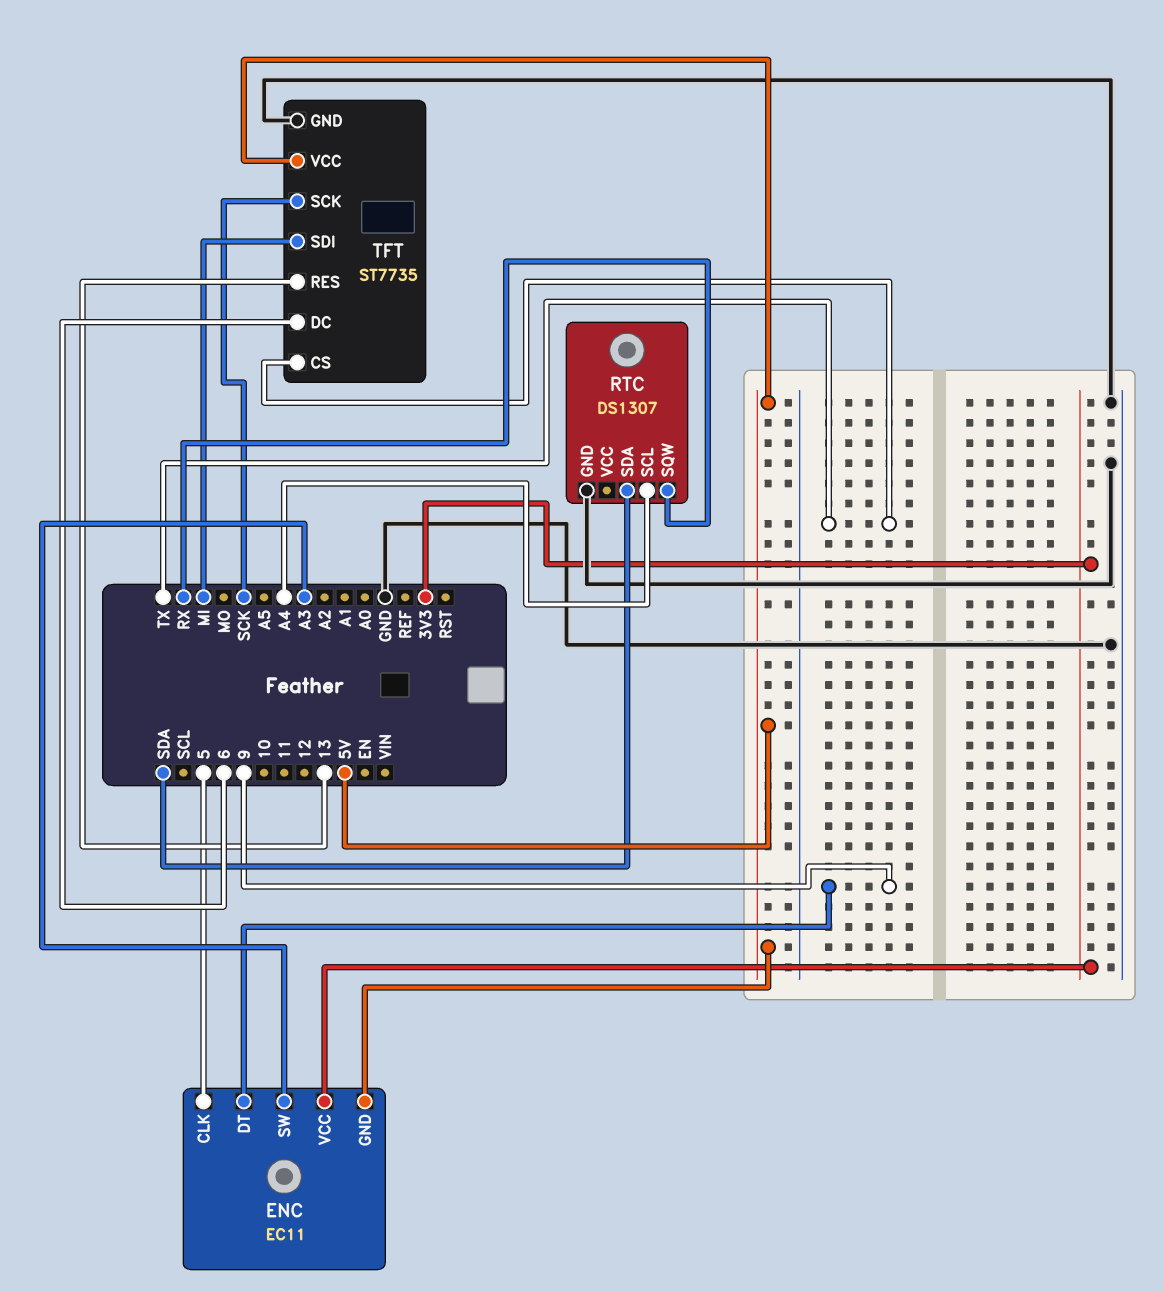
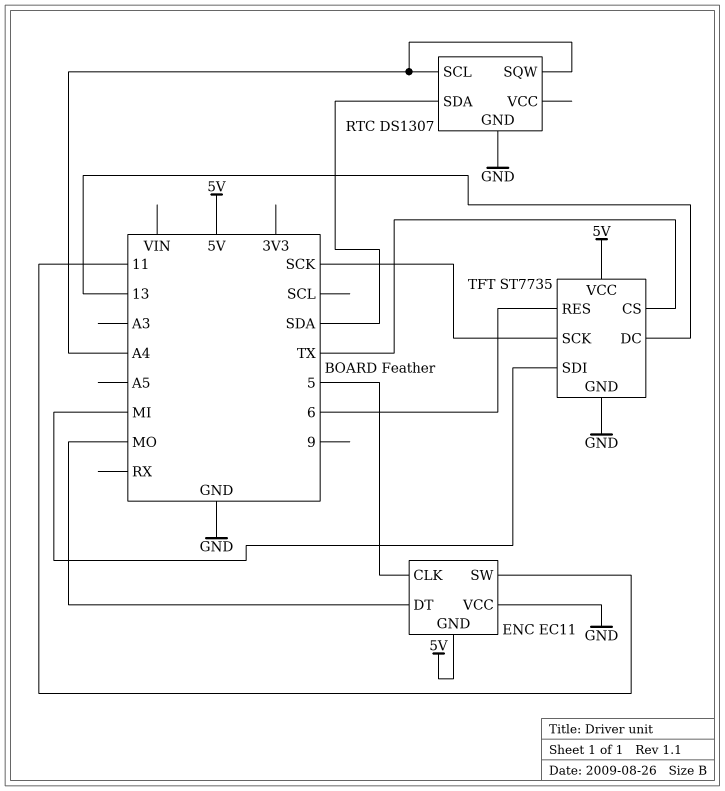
ENC pin DT: 9 -> MO
ENC pin SW: A3 -> 11
ENC pin VCC: 3V3 -> GND
RTC pin SQW: RX -> A4
TFT pin DC: 6 -> 13
TFT pin RES: 13 -> 6

